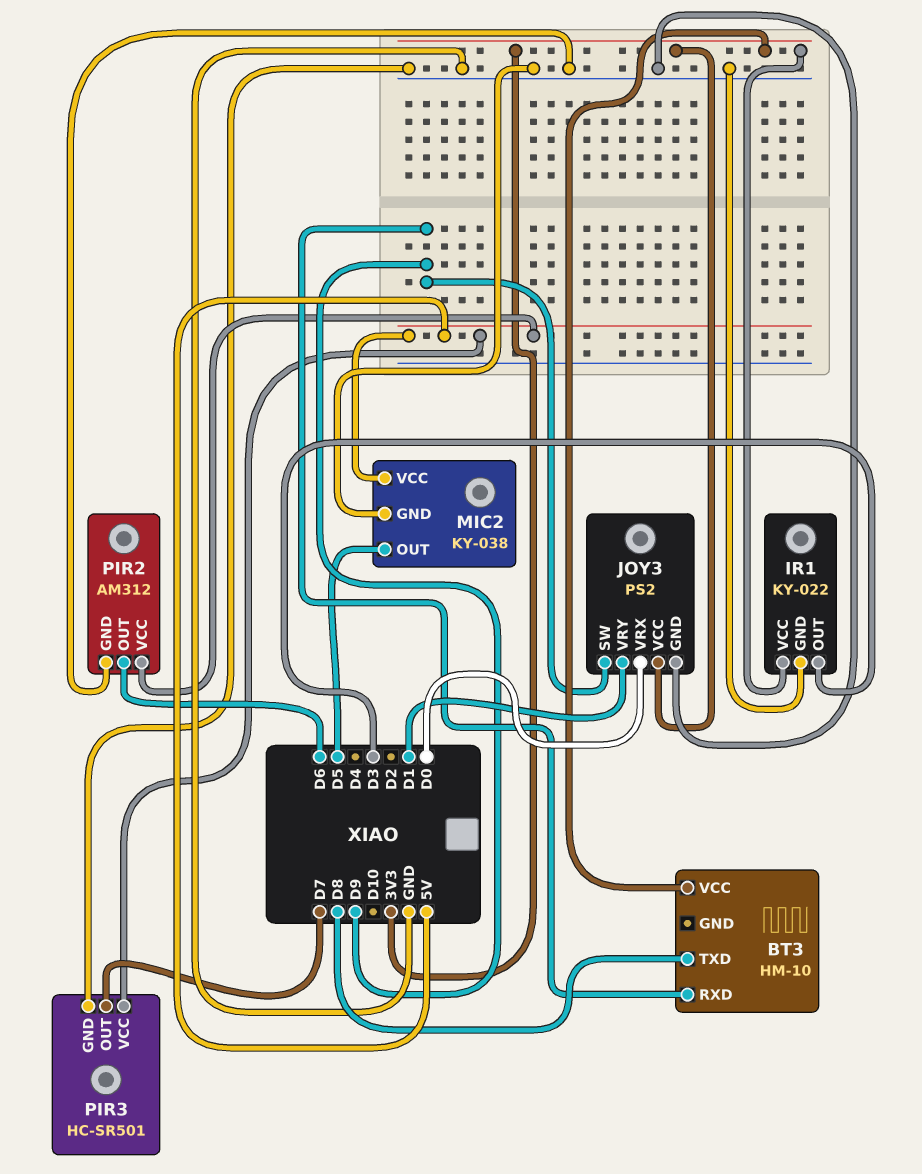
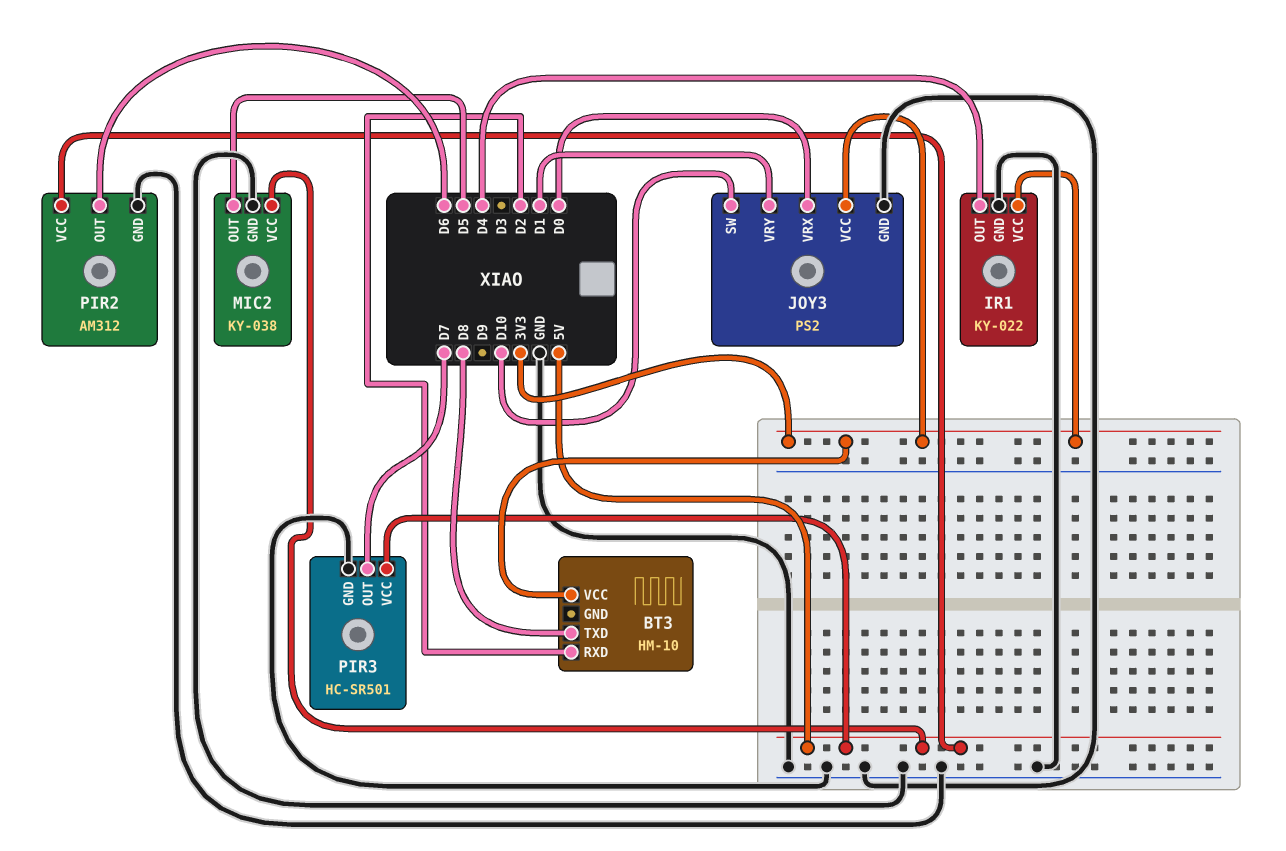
BT3 pin RXD: D9 -> D2
IR1 pin OUT: D3 -> D4
JOY3 pin SW: D9 -> D10

